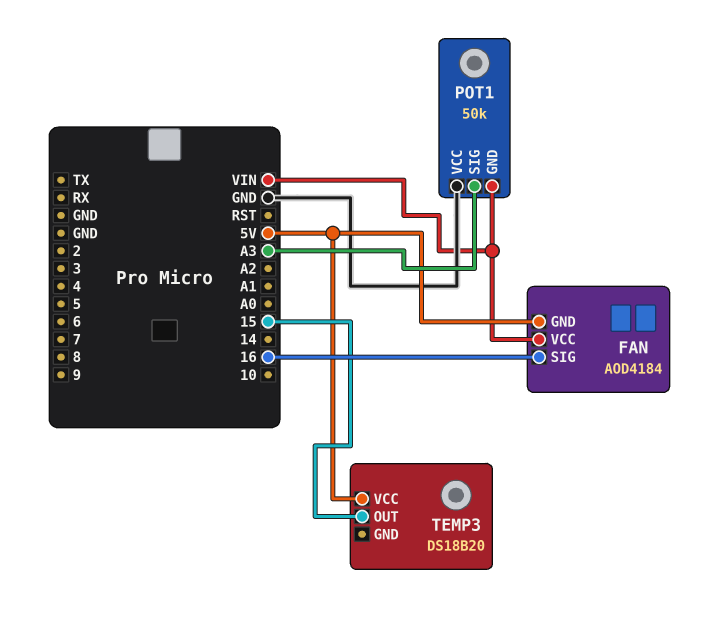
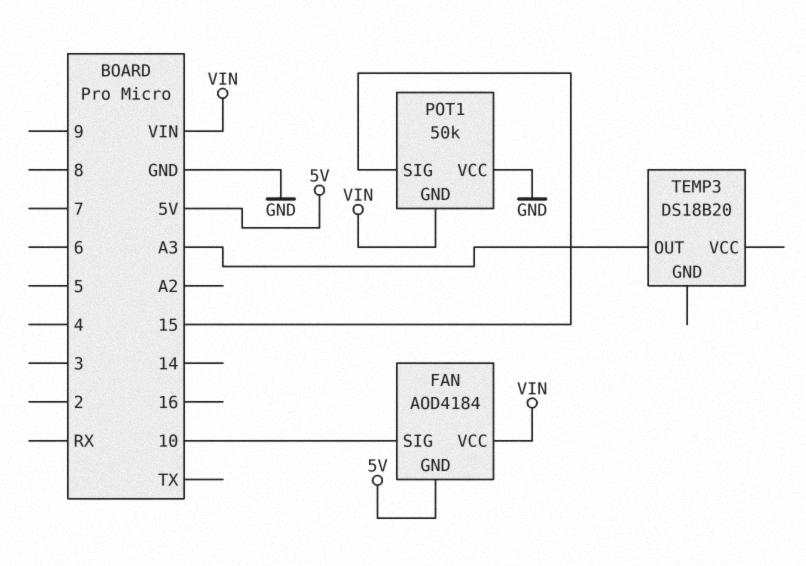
FAN pin SIG: 16 -> 10
POT1 pin SIG: A3 -> 15
TEMP3 pin OUT: 15 -> A3
TEMP3 pin VCC: 5V -> none

